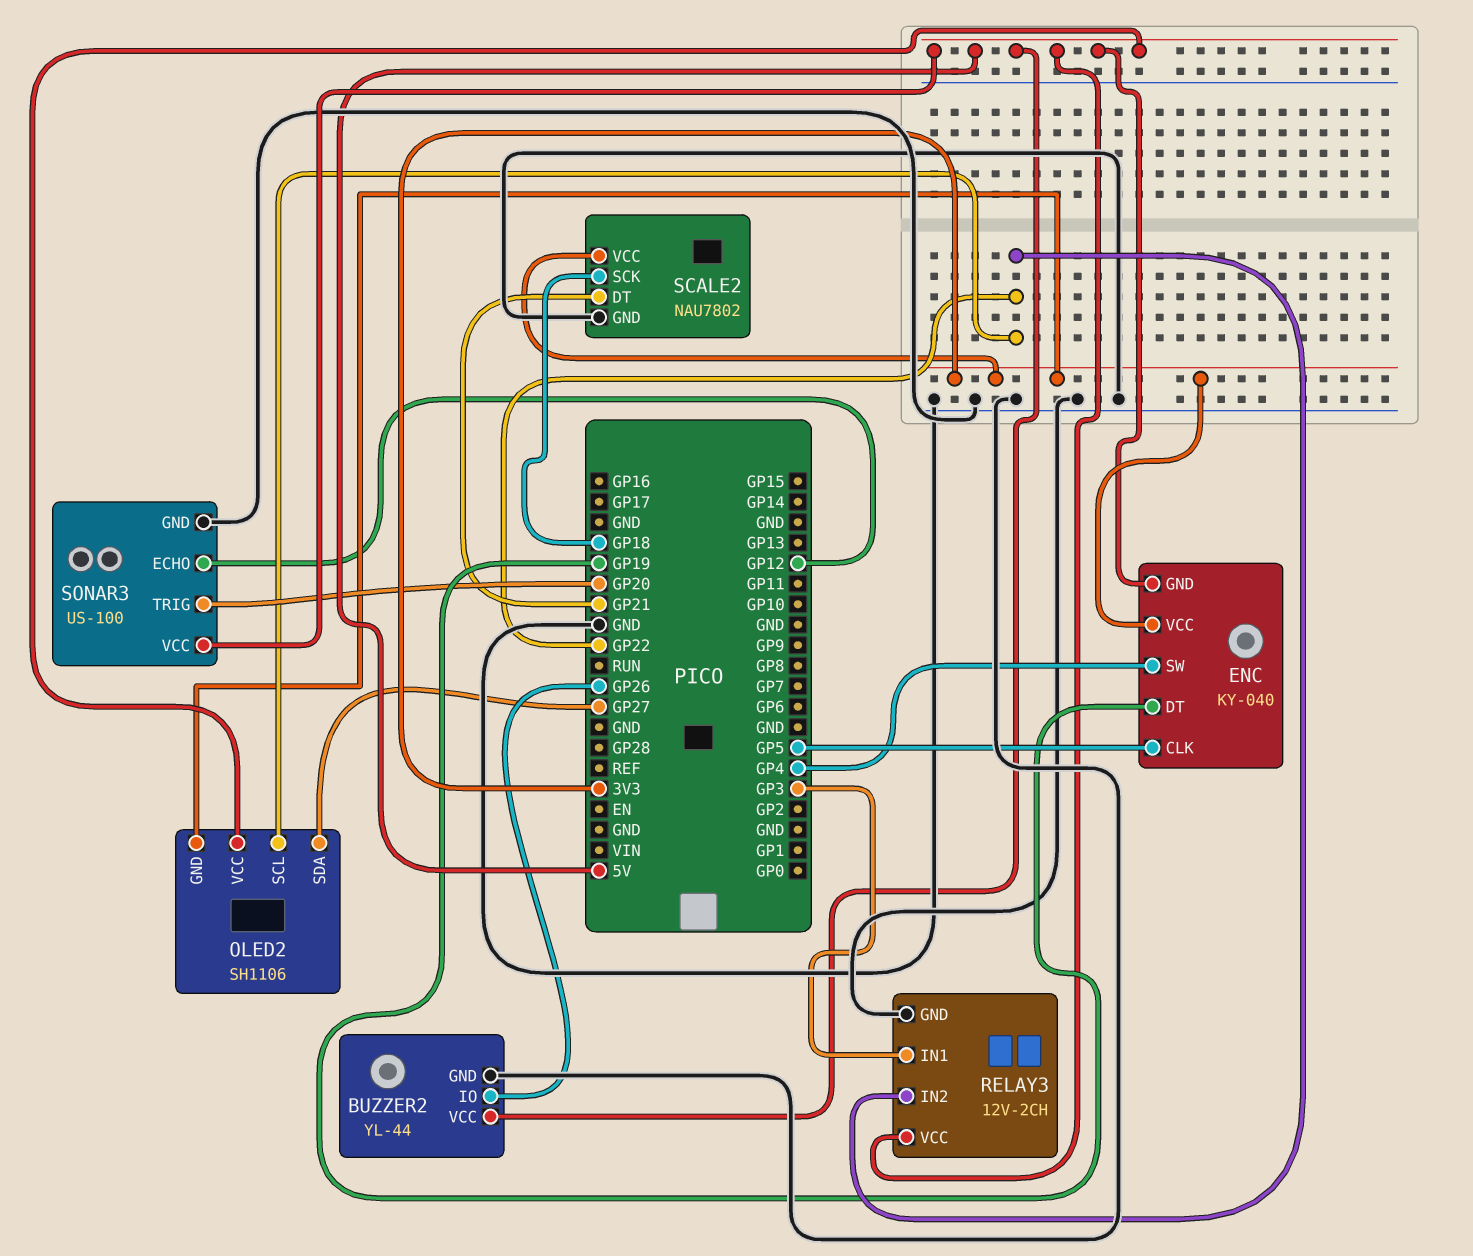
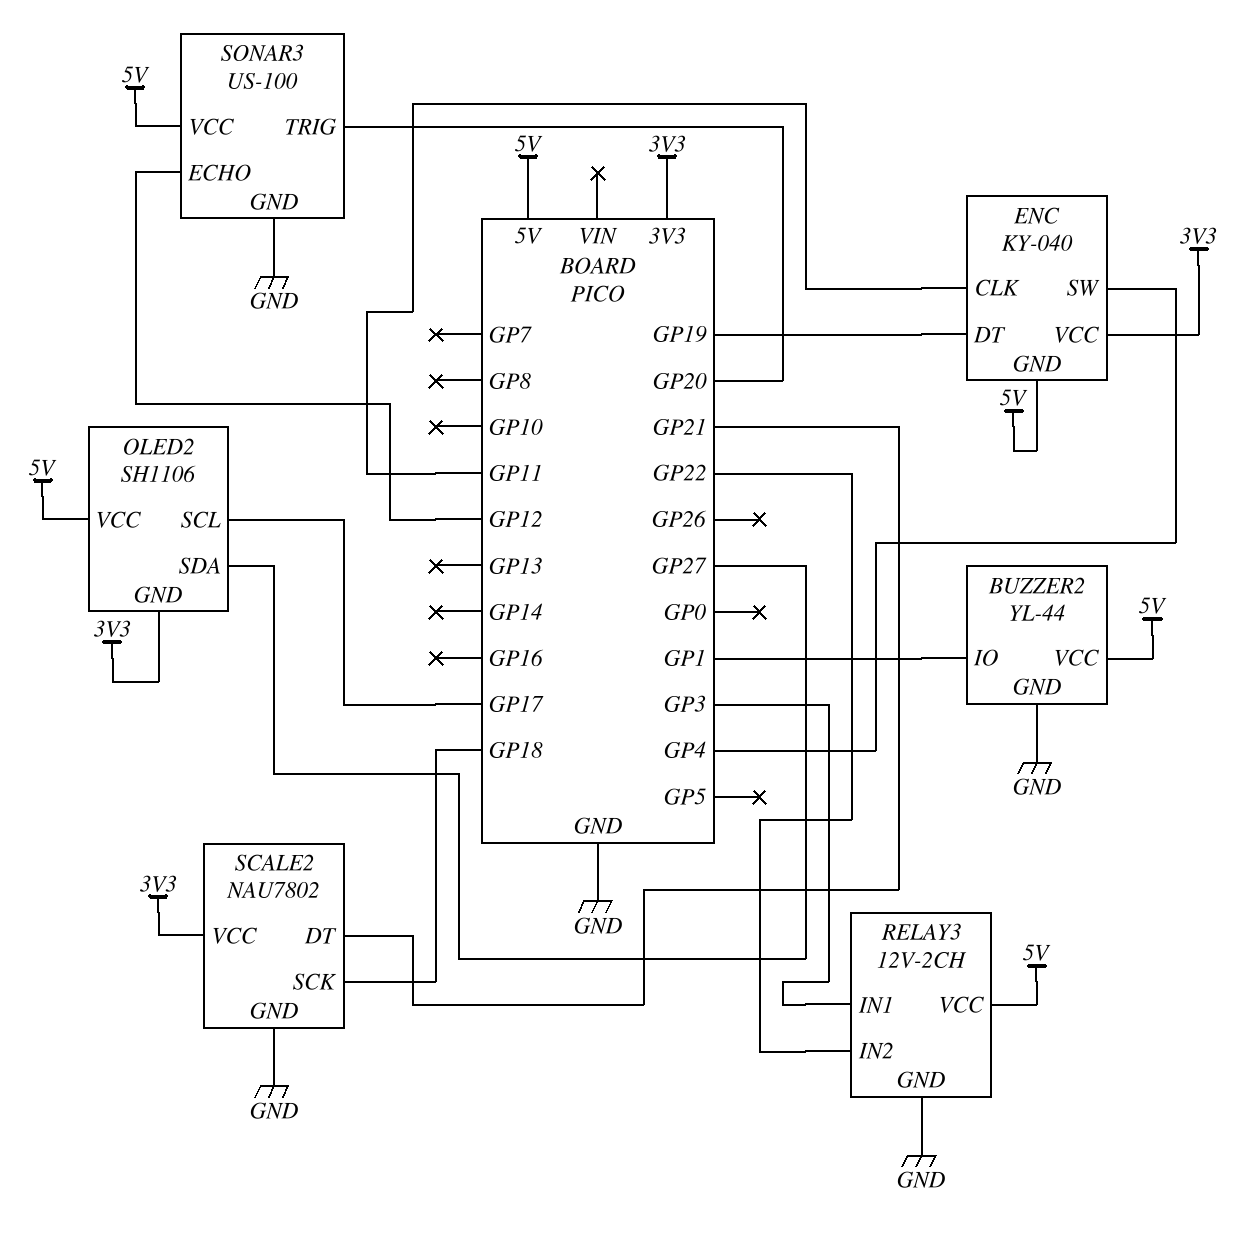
BUZZER2 pin IO: GP26 -> GP1
ENC pin CLK: GP5 -> GP11
OLED2 pin SCL: GP22 -> GP17

